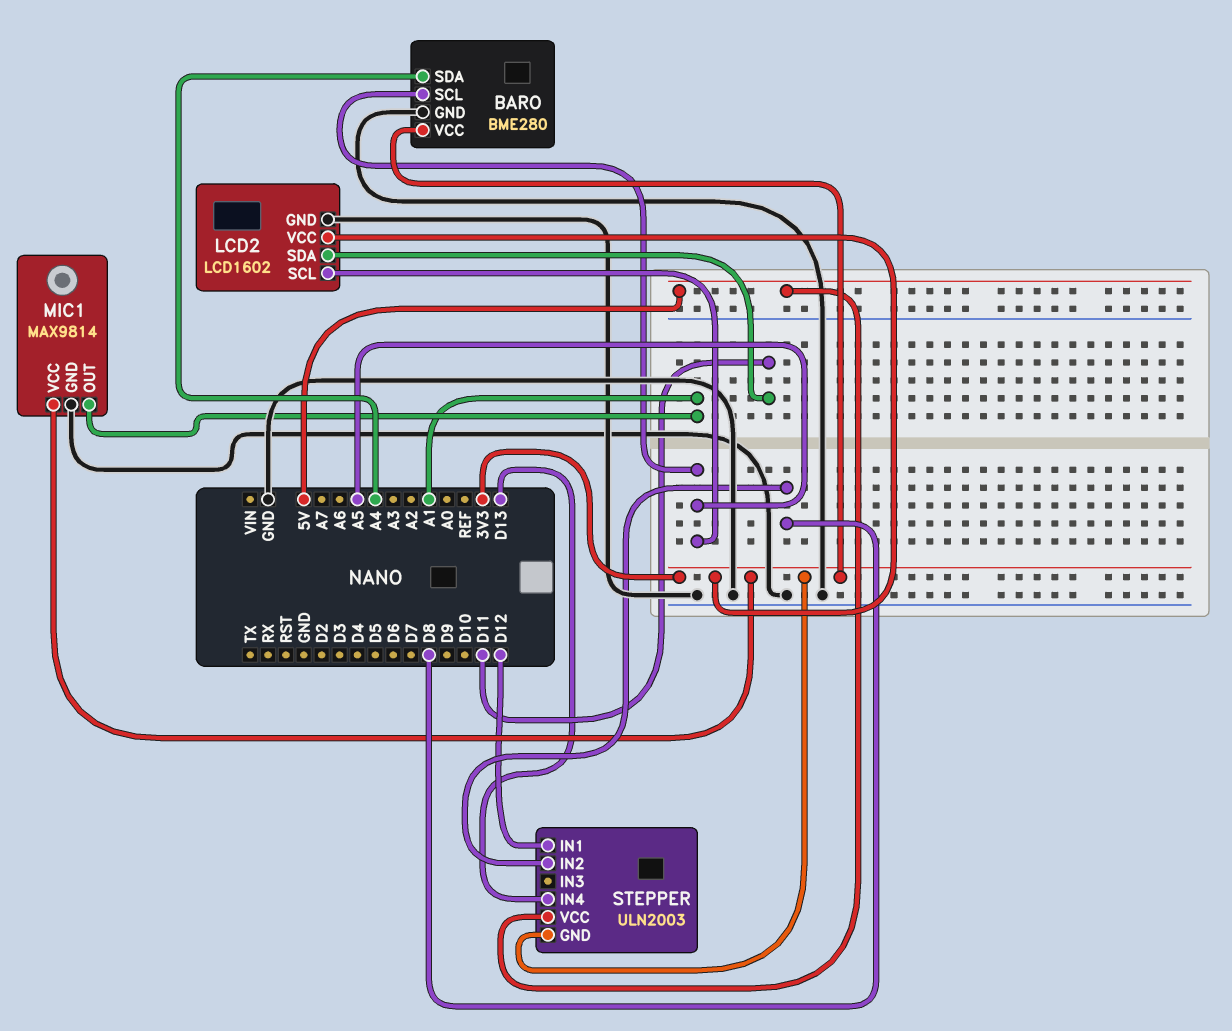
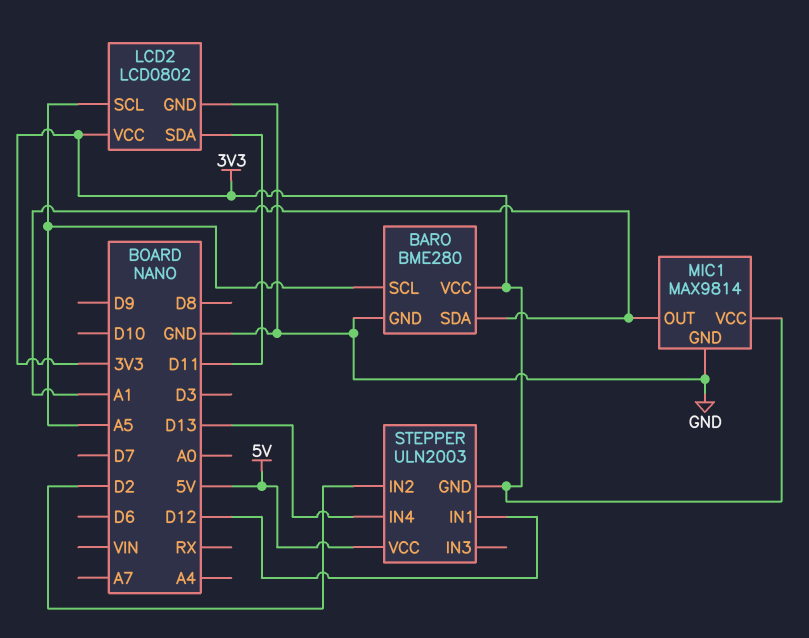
BARO pin SDA: A4 -> A1
LCD2: LCD1602 -> LCD0802
STEPPER pin IN2: D8 -> D2

